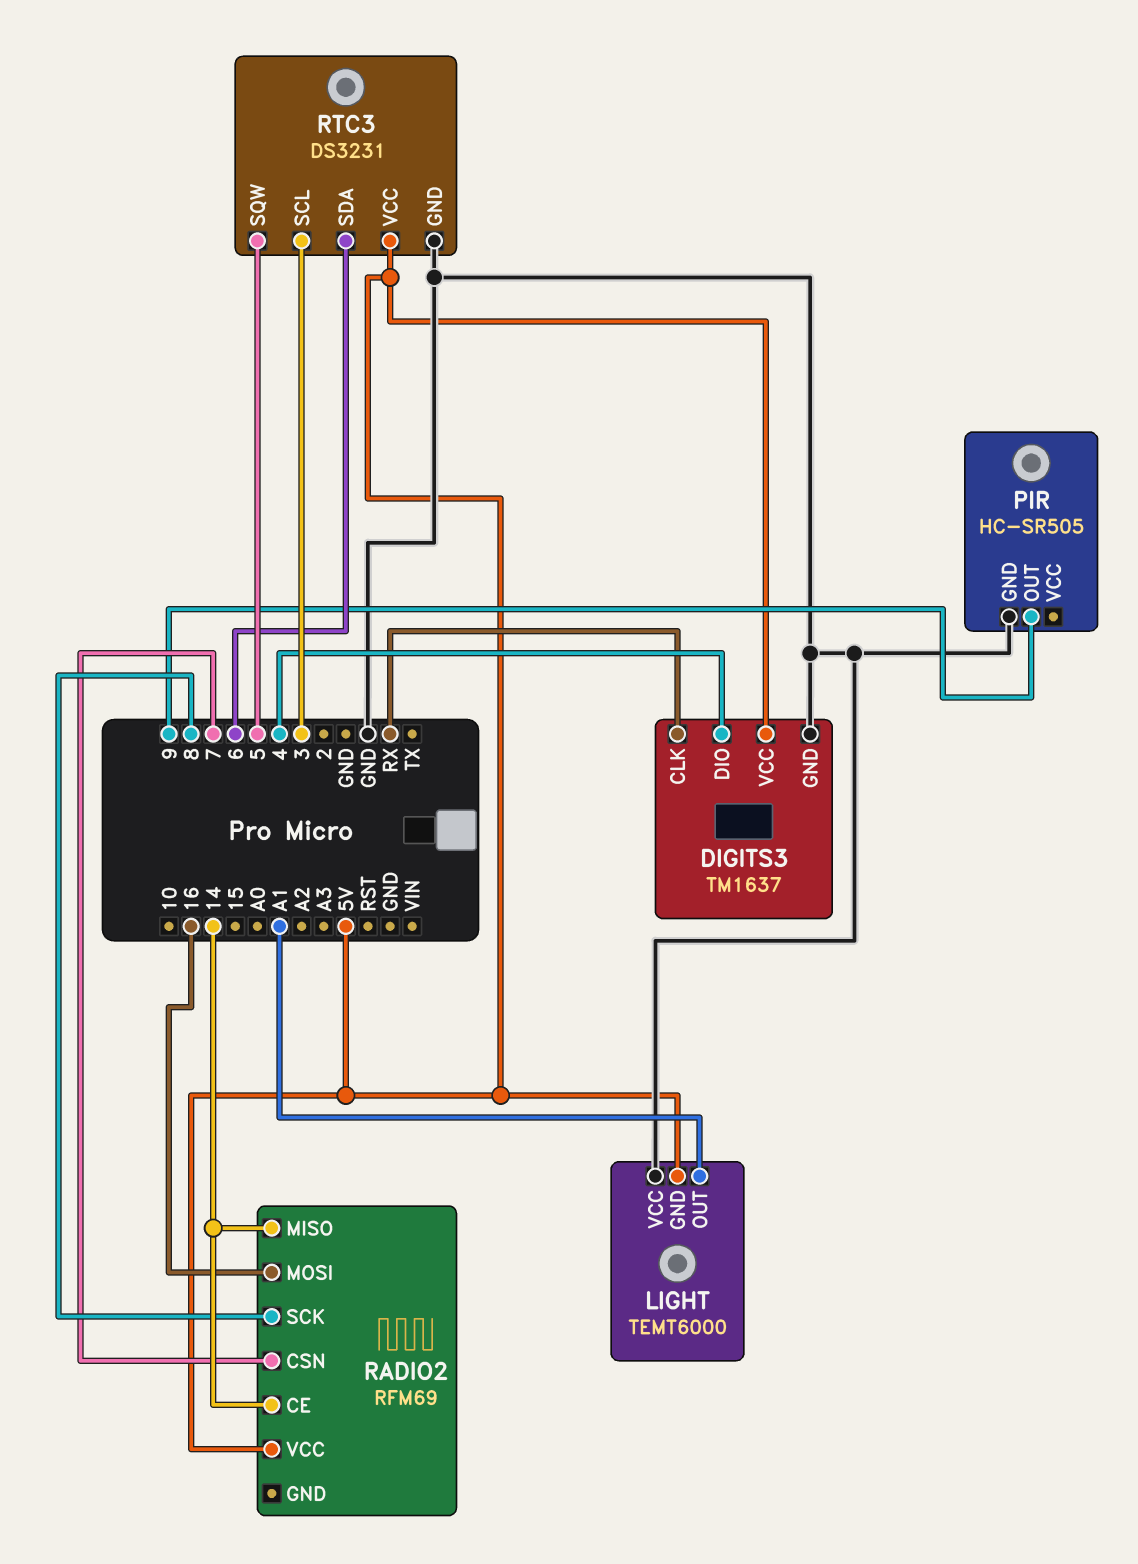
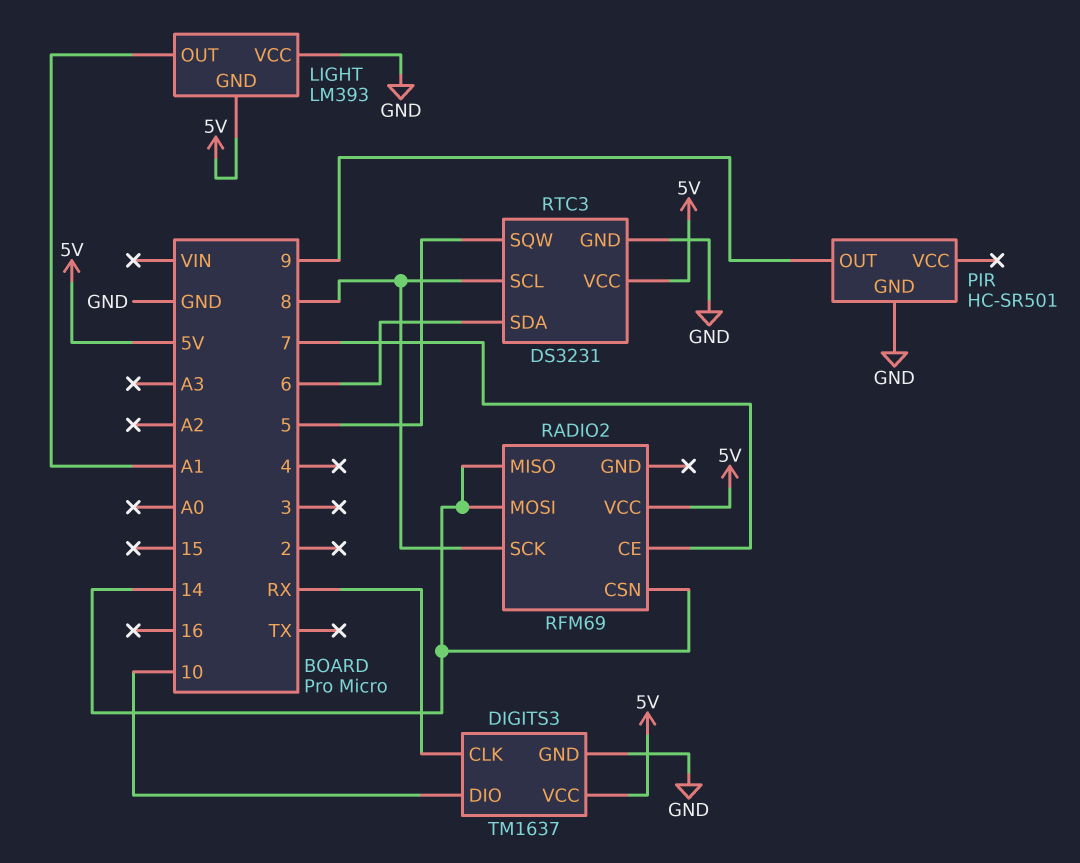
DIGITS3 pin DIO: 4 -> 10
LIGHT: TEMT6000 -> LM393
PIR: HC-SR505 -> HC-SR501
RADIO2 pin CE: 14 -> 7
RADIO2 pin CSN: 7 -> 14
RADIO2 pin MOSI: 16 -> 14
RTC3 pin SCL: 3 -> 8

